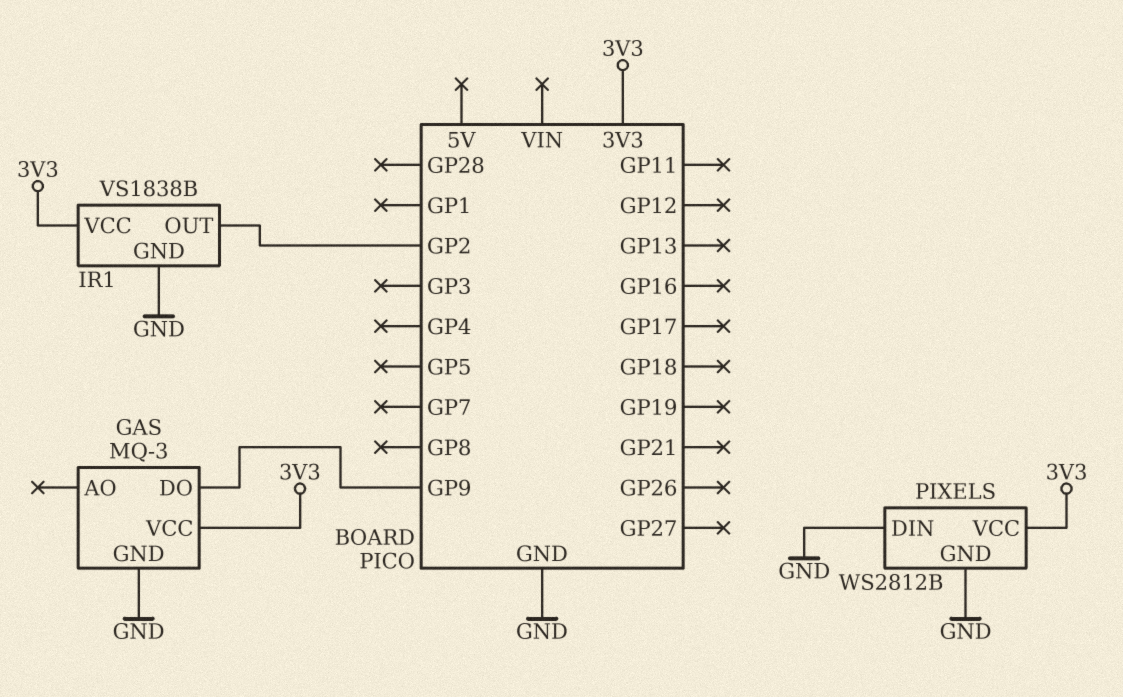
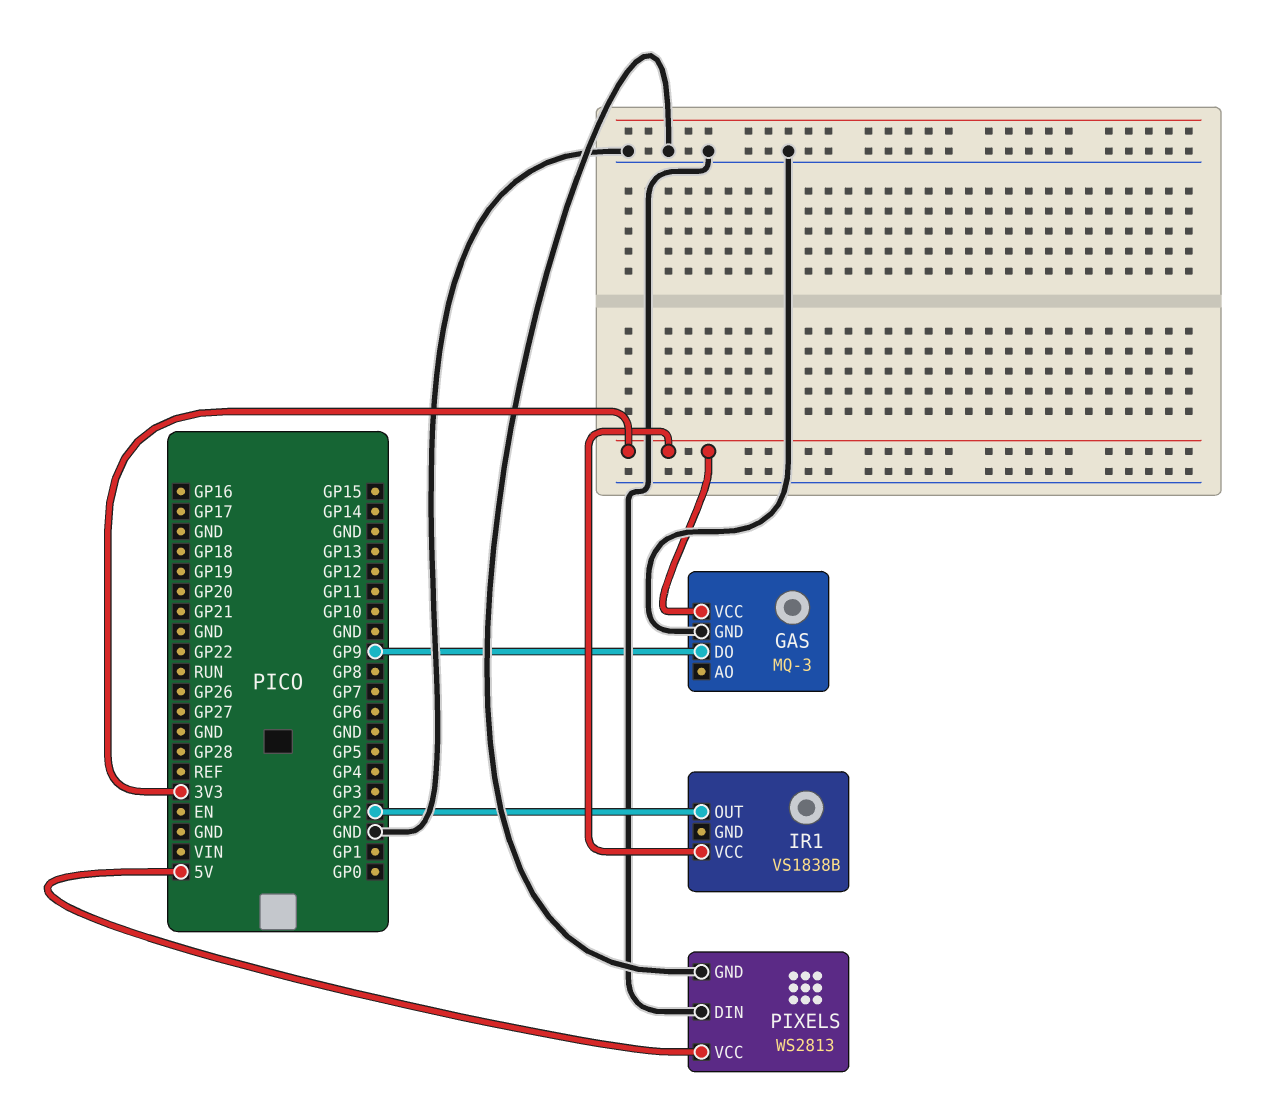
IR1 pin GND: GND -> none
PIXELS: WS2812B -> WS2813
PIXELS pin VCC: 3V3 -> 5V

